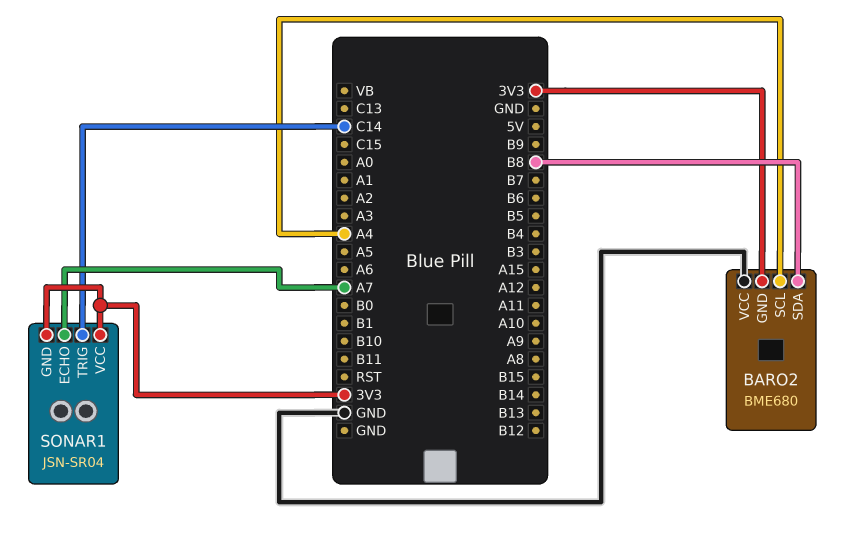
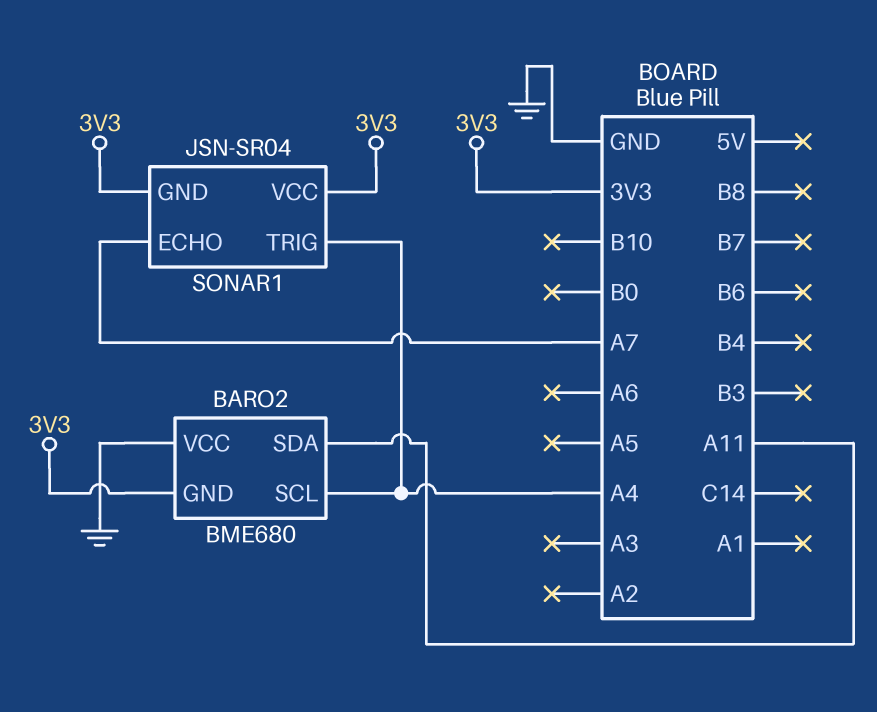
BARO2 pin SDA: B8 -> A11
SONAR1 pin TRIG: C14 -> A4

